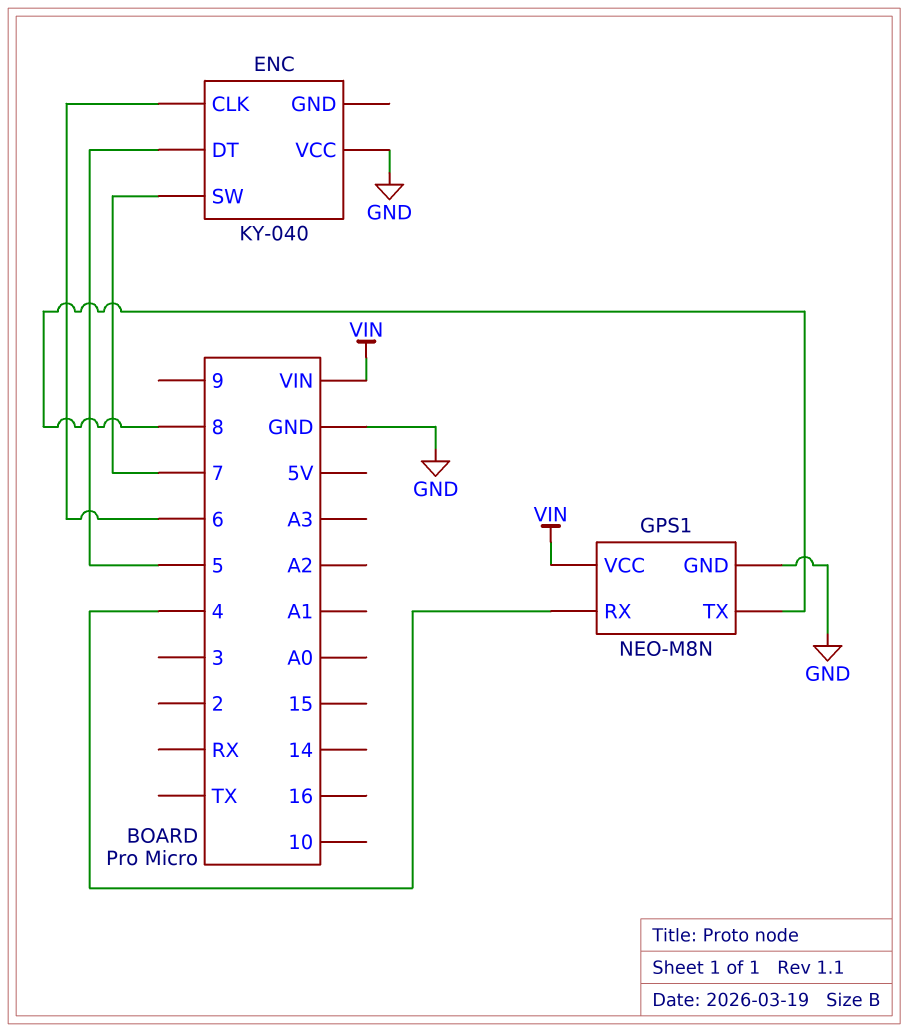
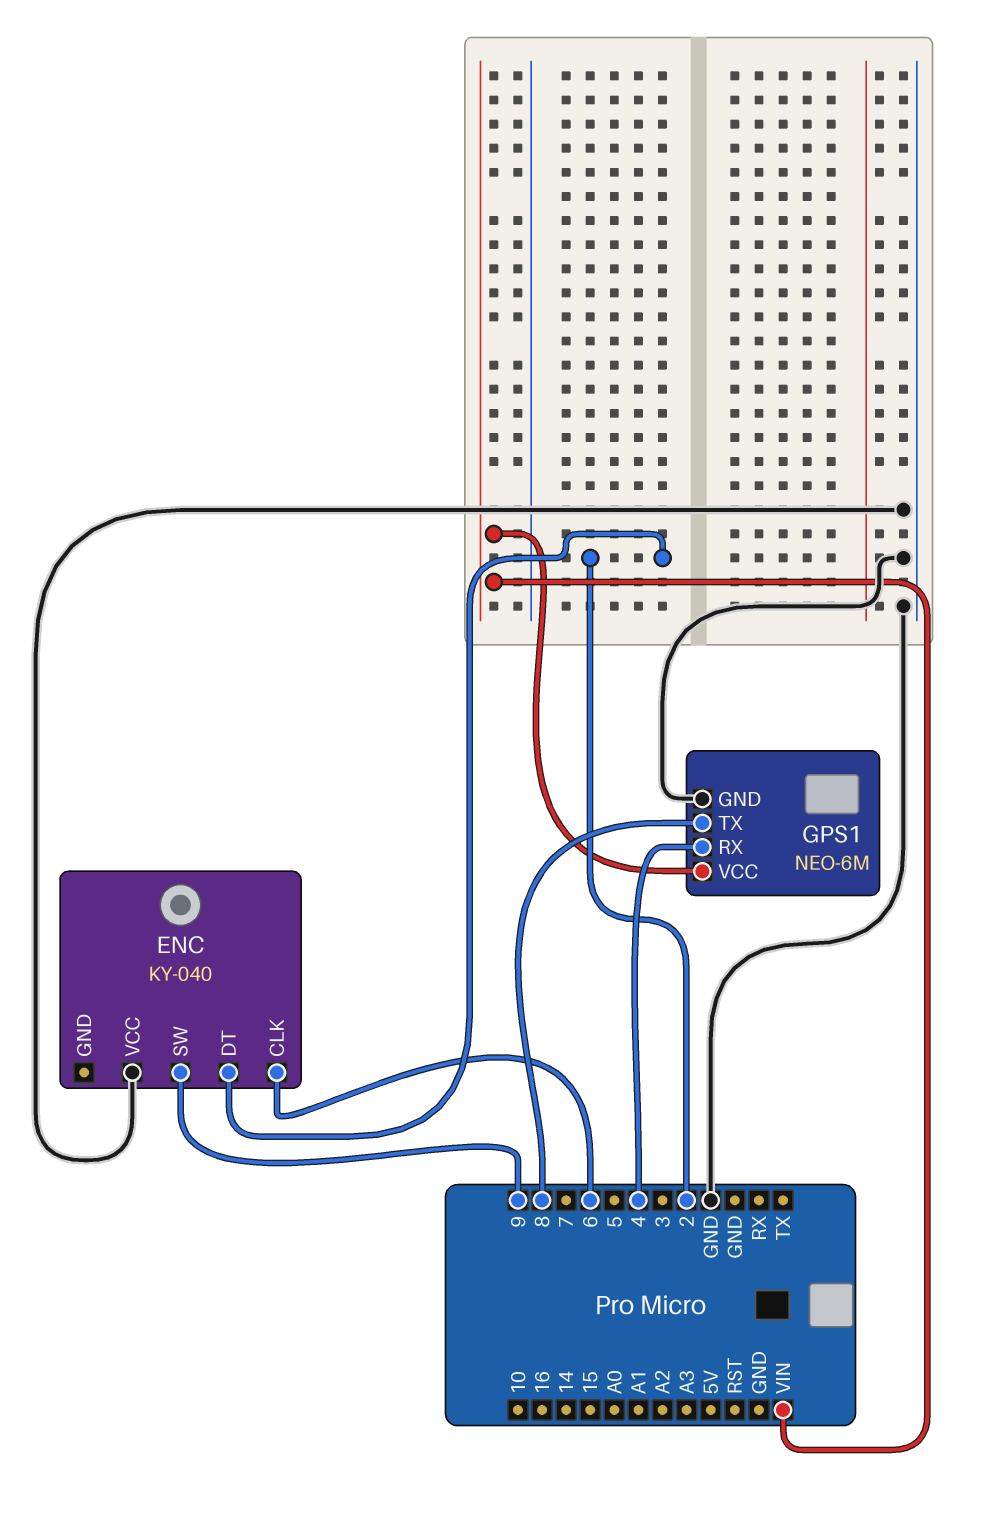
ENC pin DT: 5 -> 2
ENC pin SW: 7 -> 9
GPS1: NEO-M8N -> NEO-6M

